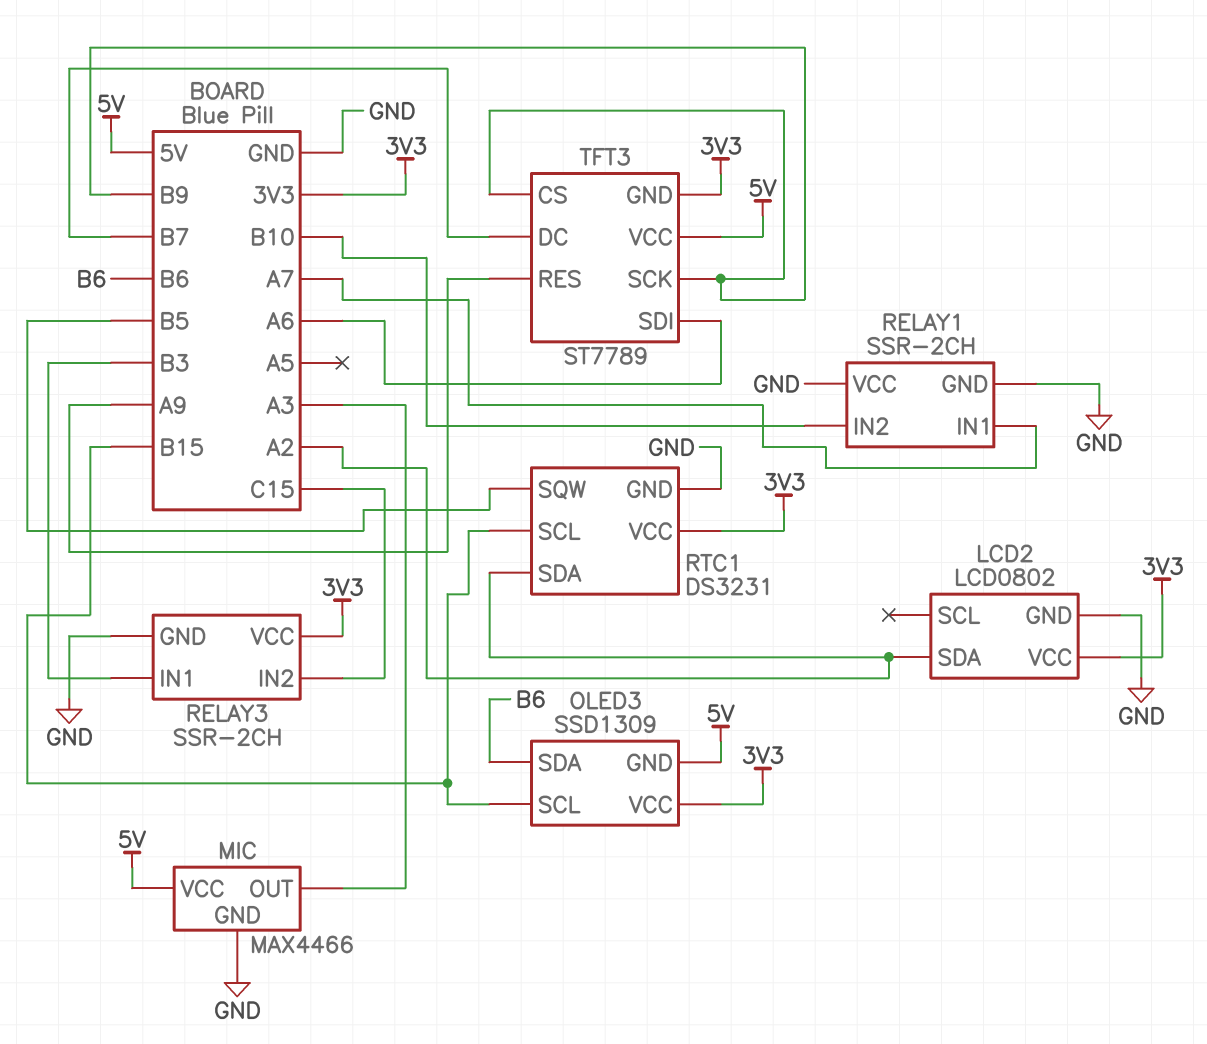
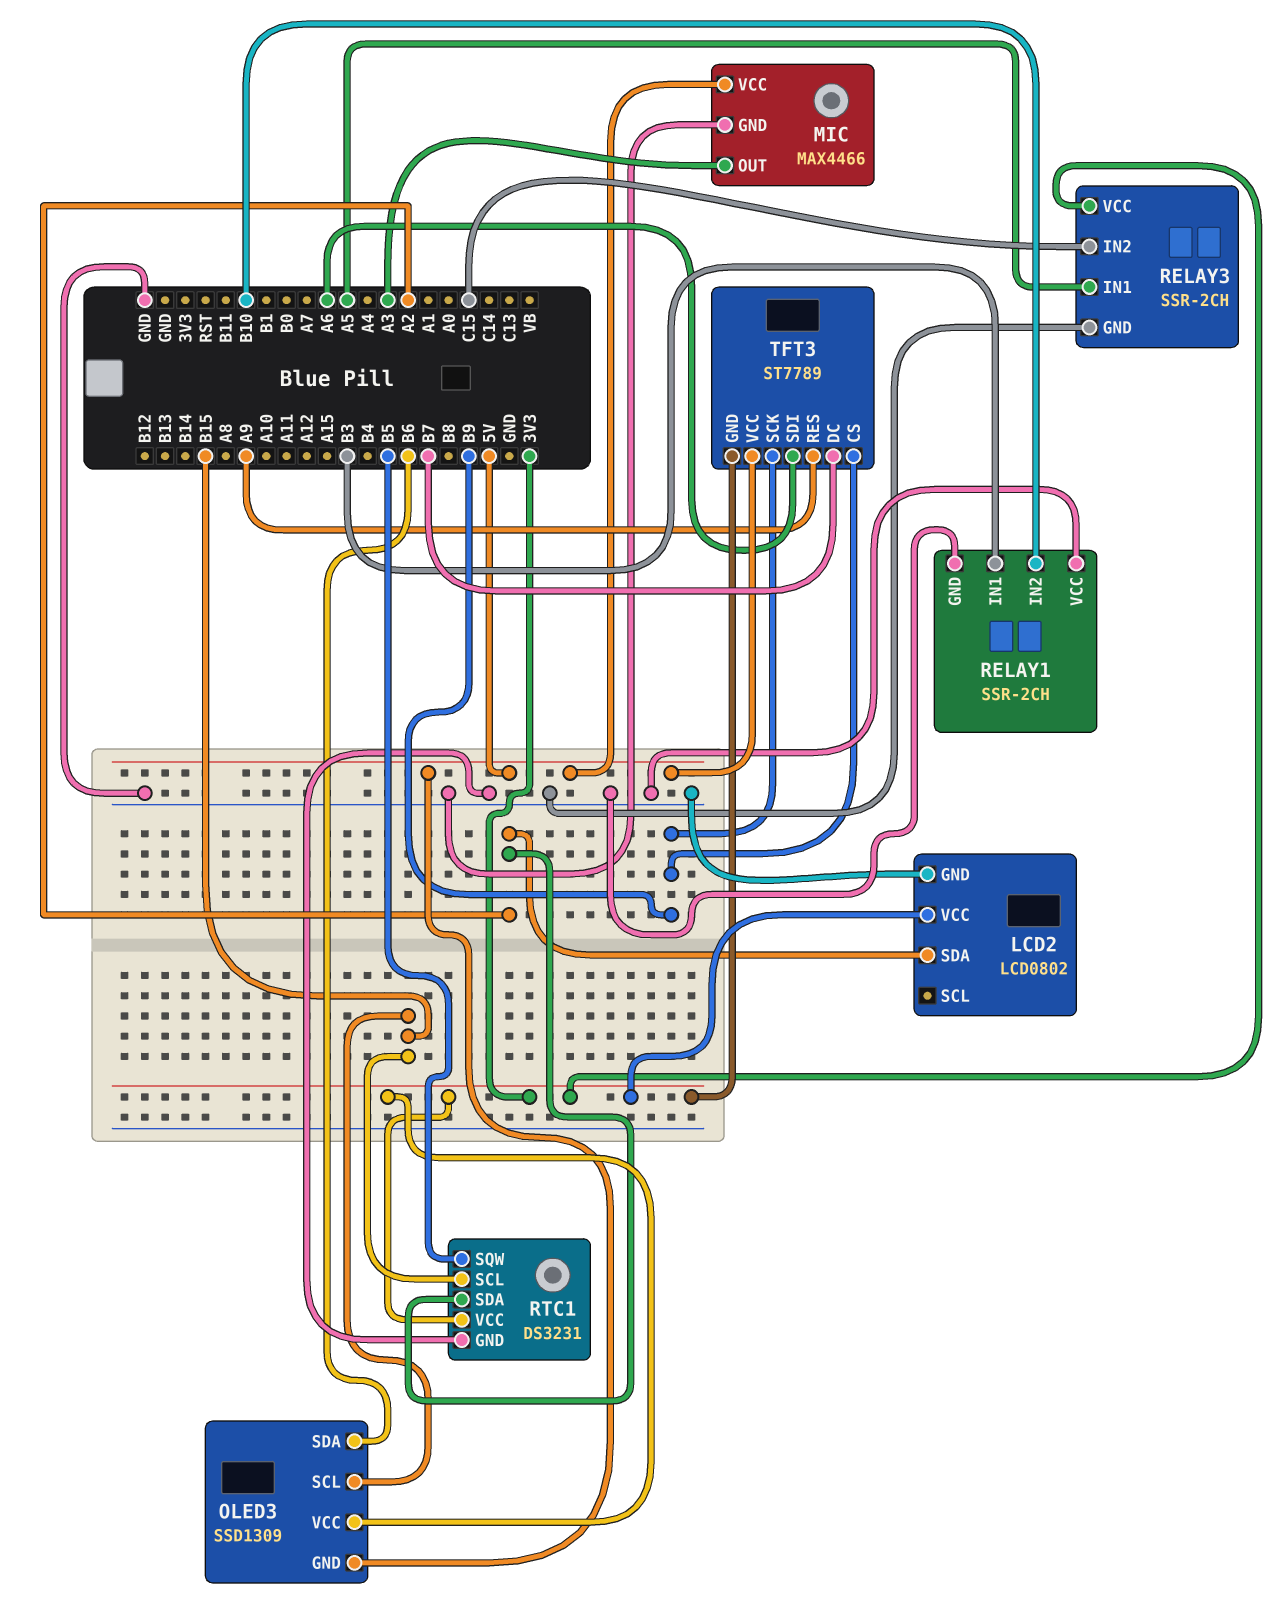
RELAY1 pin IN1: A7 -> B3
RELAY3 pin IN1: B3 -> A5

